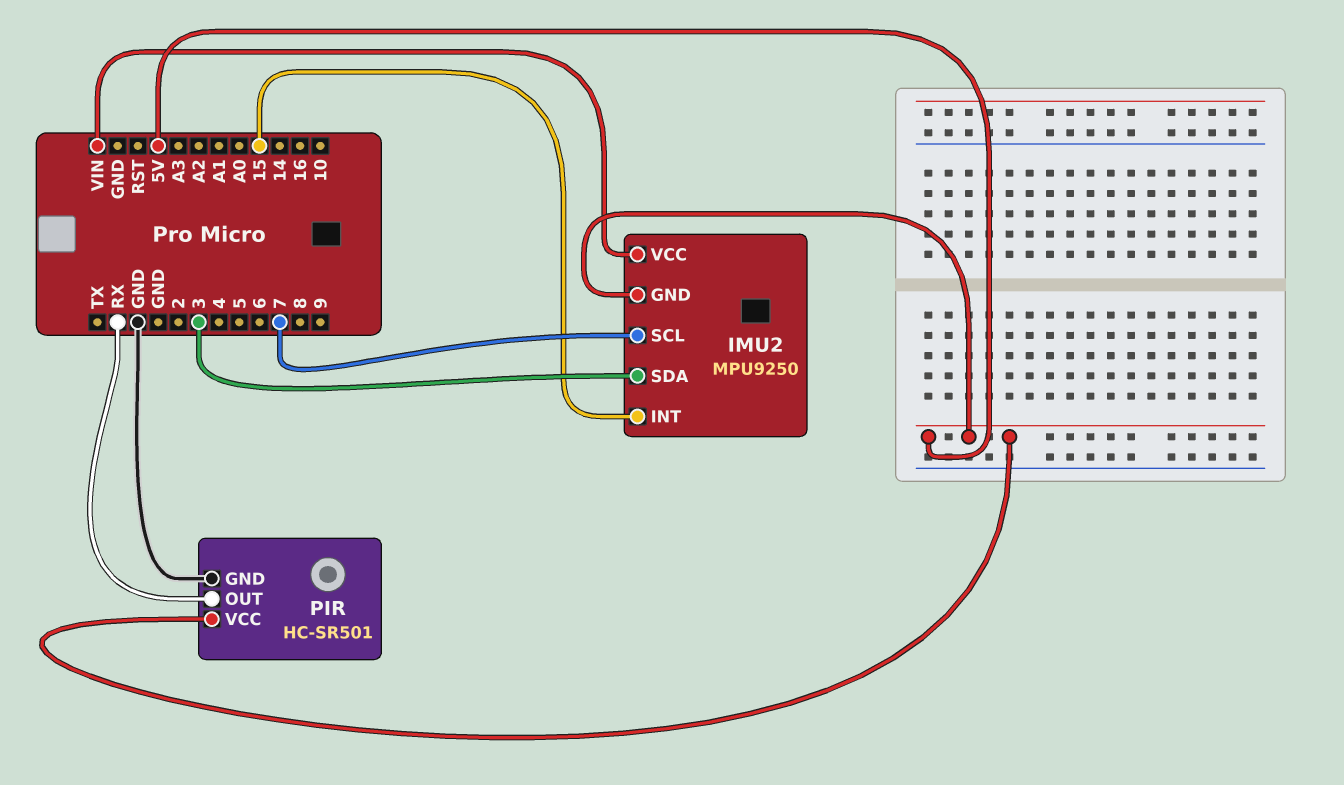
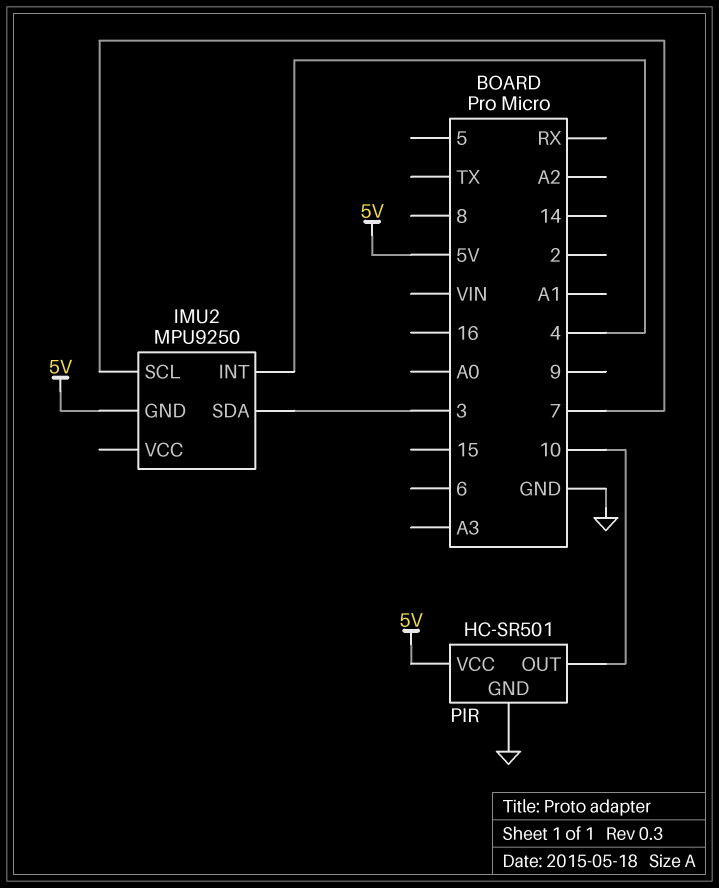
IMU2 pin INT: 15 -> 4
IMU2 pin VCC: VIN -> none
PIR pin OUT: RX -> 10

